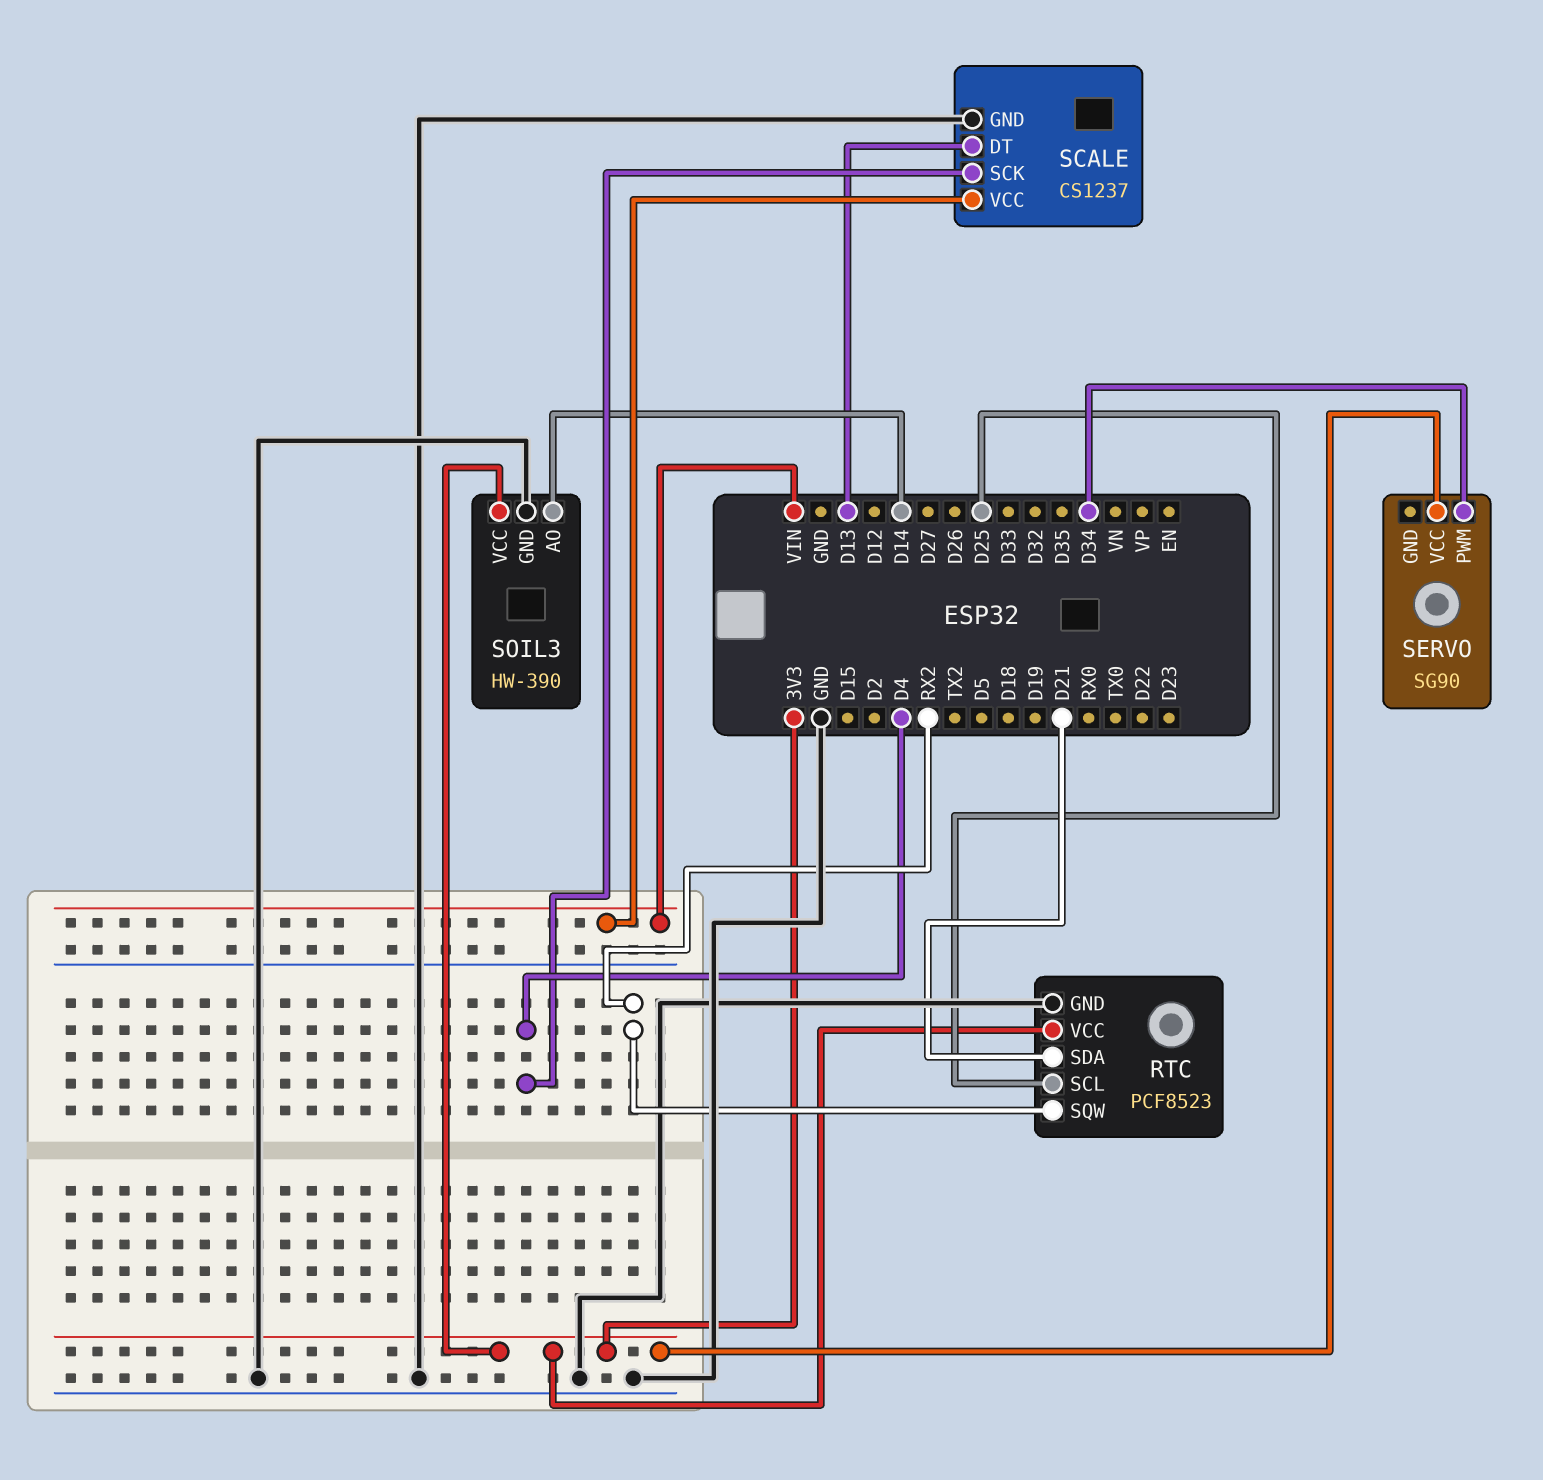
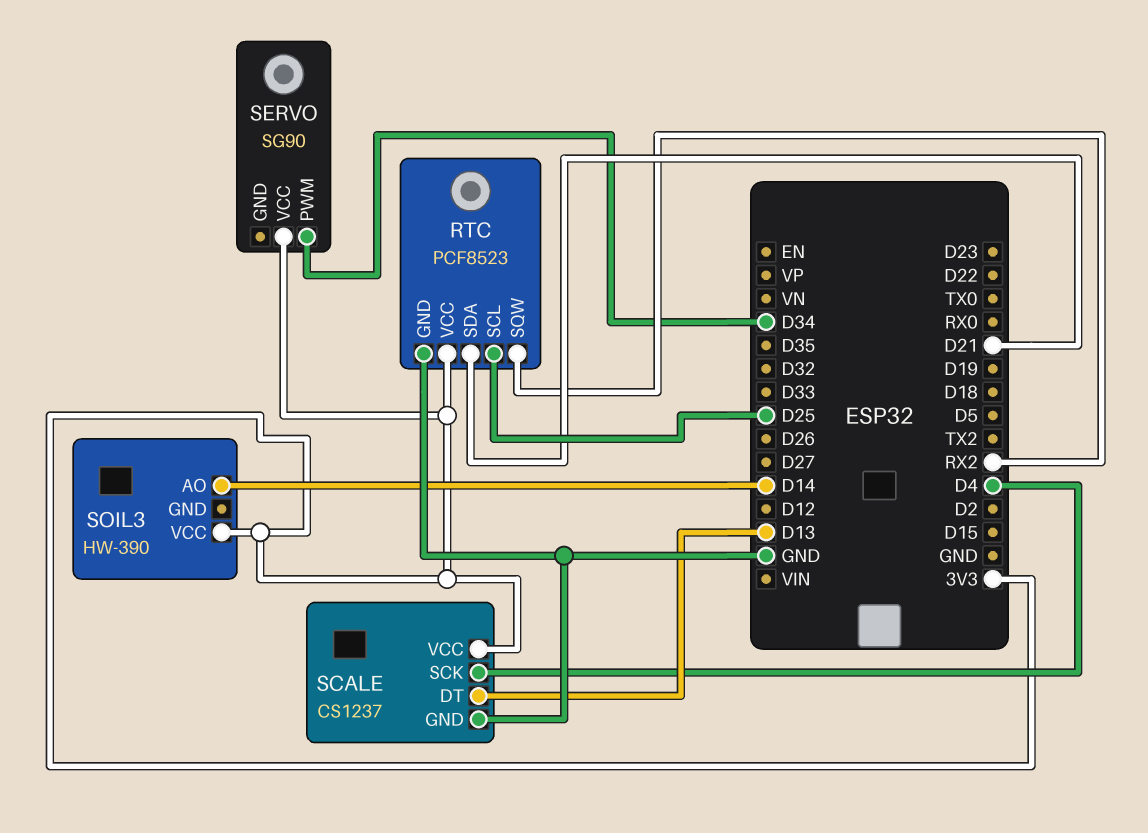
SCALE pin VCC: VIN -> 3V3
SOIL3 pin GND: GND -> none

